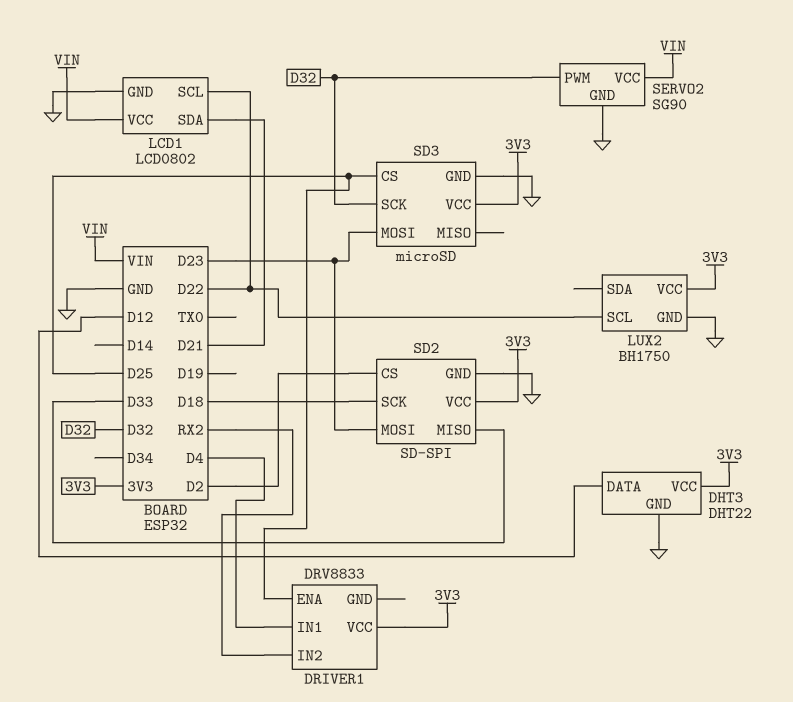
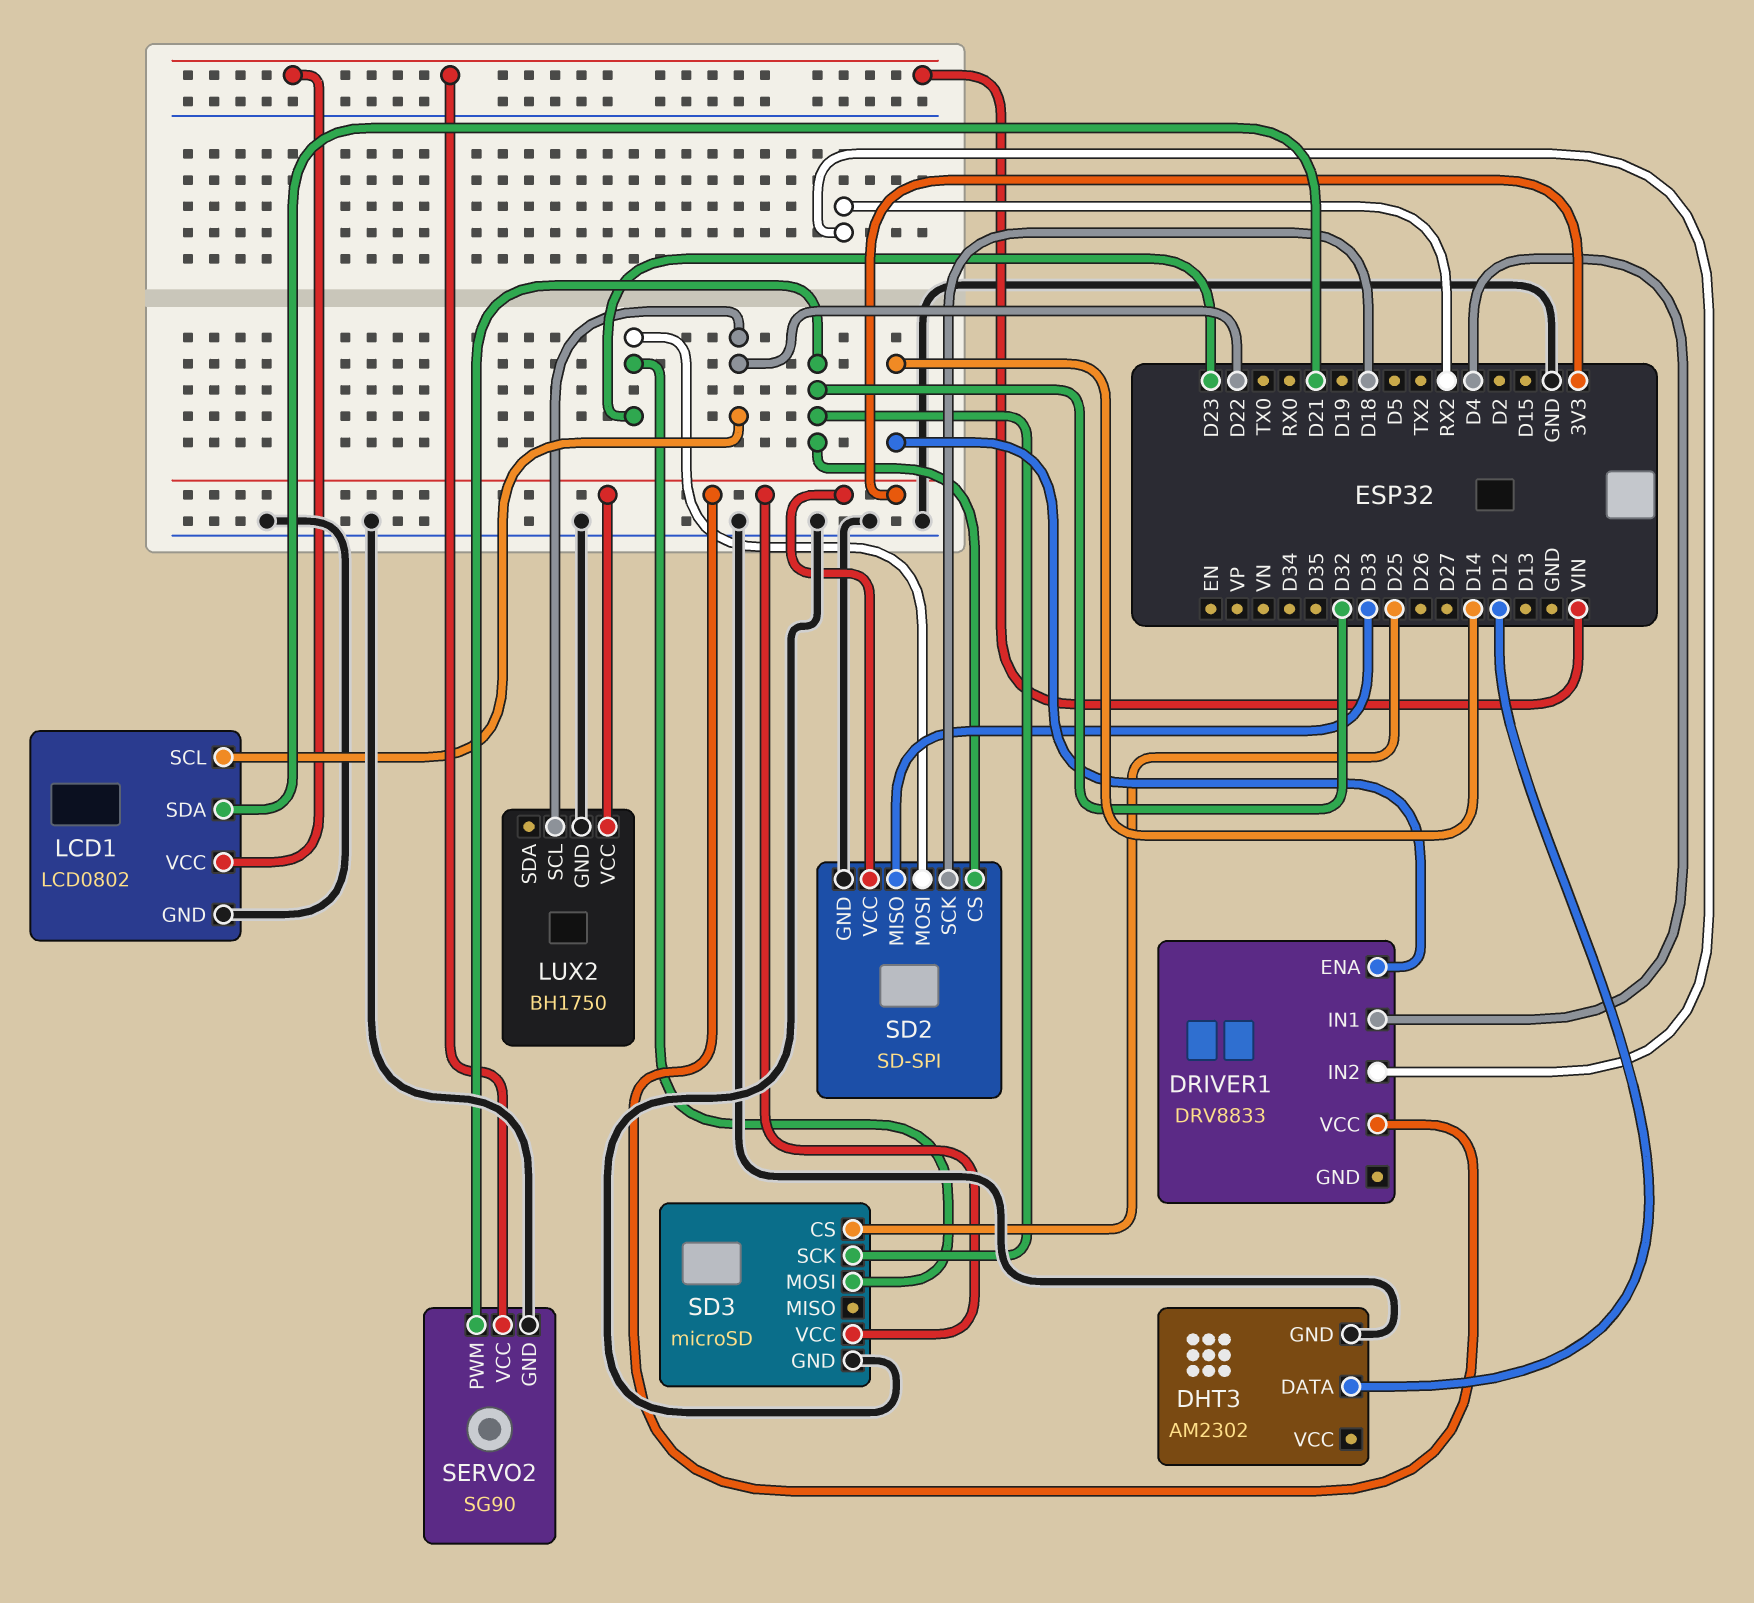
DHT3: DHT22 -> AM2302
DHT3 pin VCC: 3V3 -> none
DRIVER1 pin ENA: D25 -> D14
SD2 pin CS: D2 -> D32

